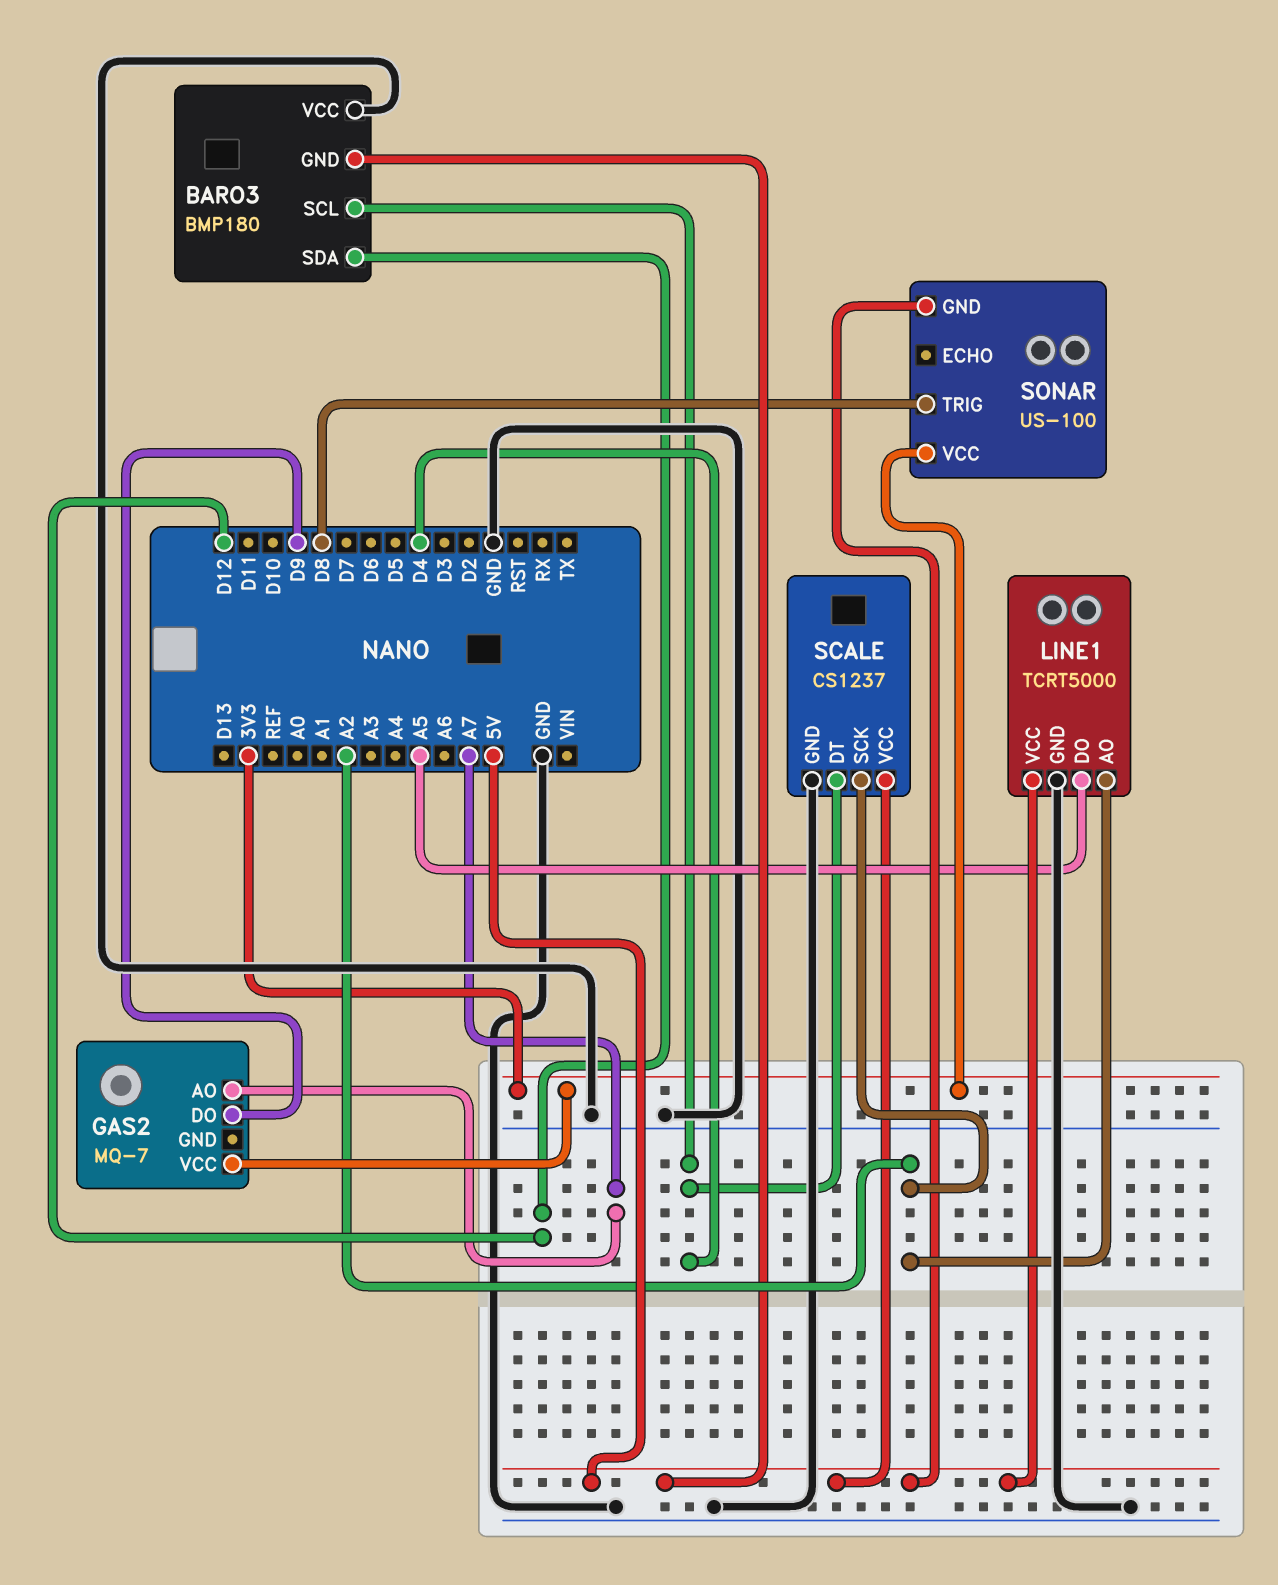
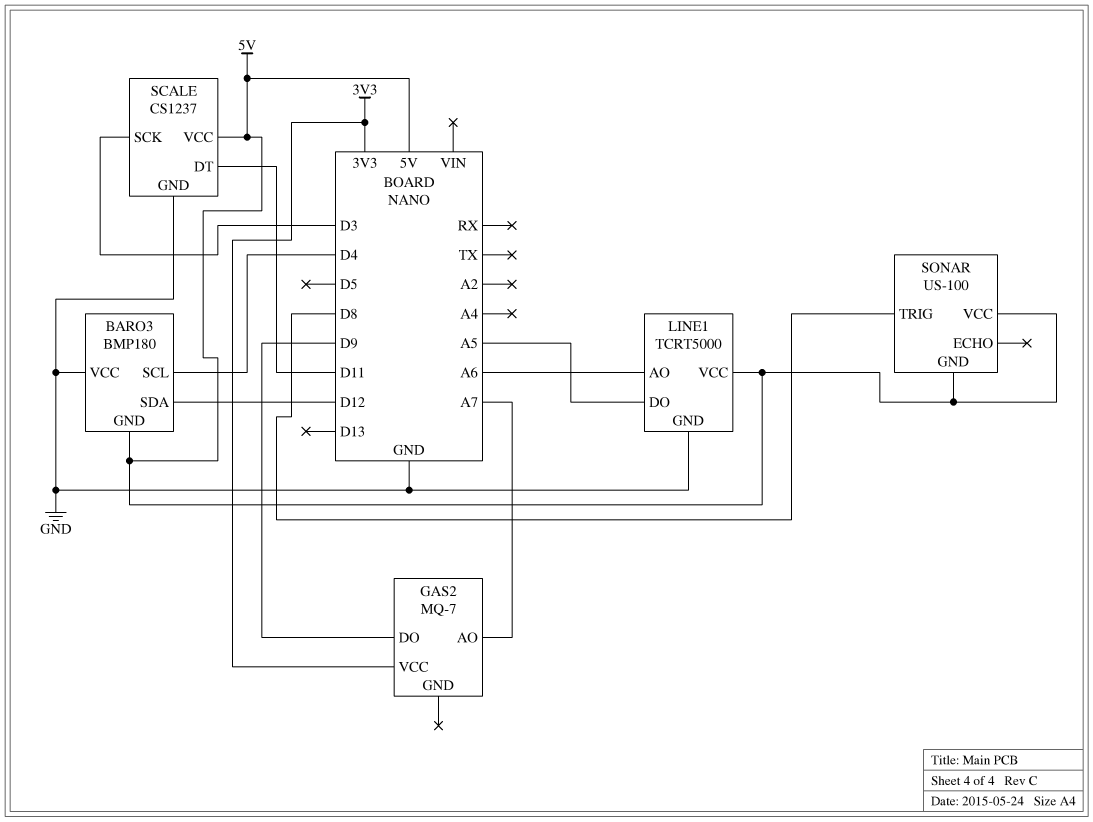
LINE1 pin AO: A2 -> A6
SCALE pin DT: D4 -> D11
SCALE pin SCK: A2 -> D3
SONAR pin VCC: 3V3 -> 5V

